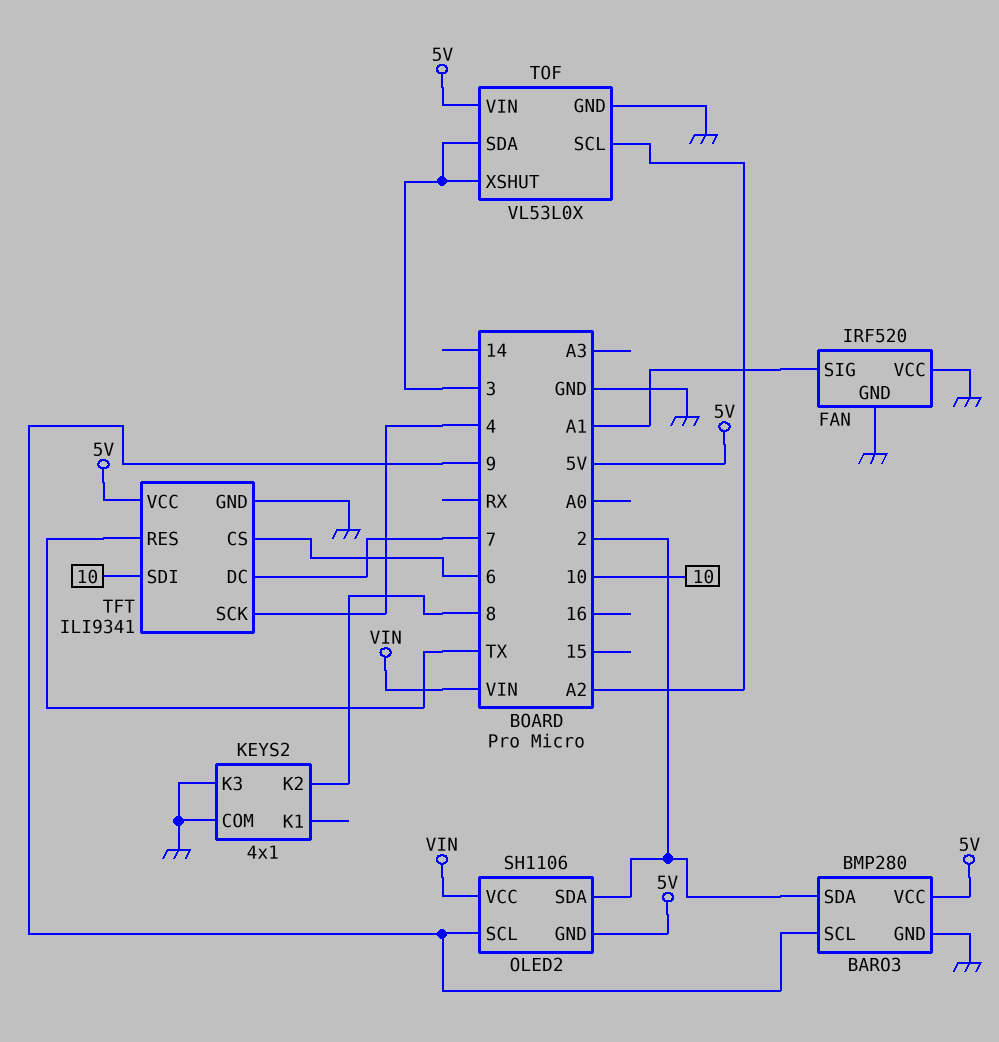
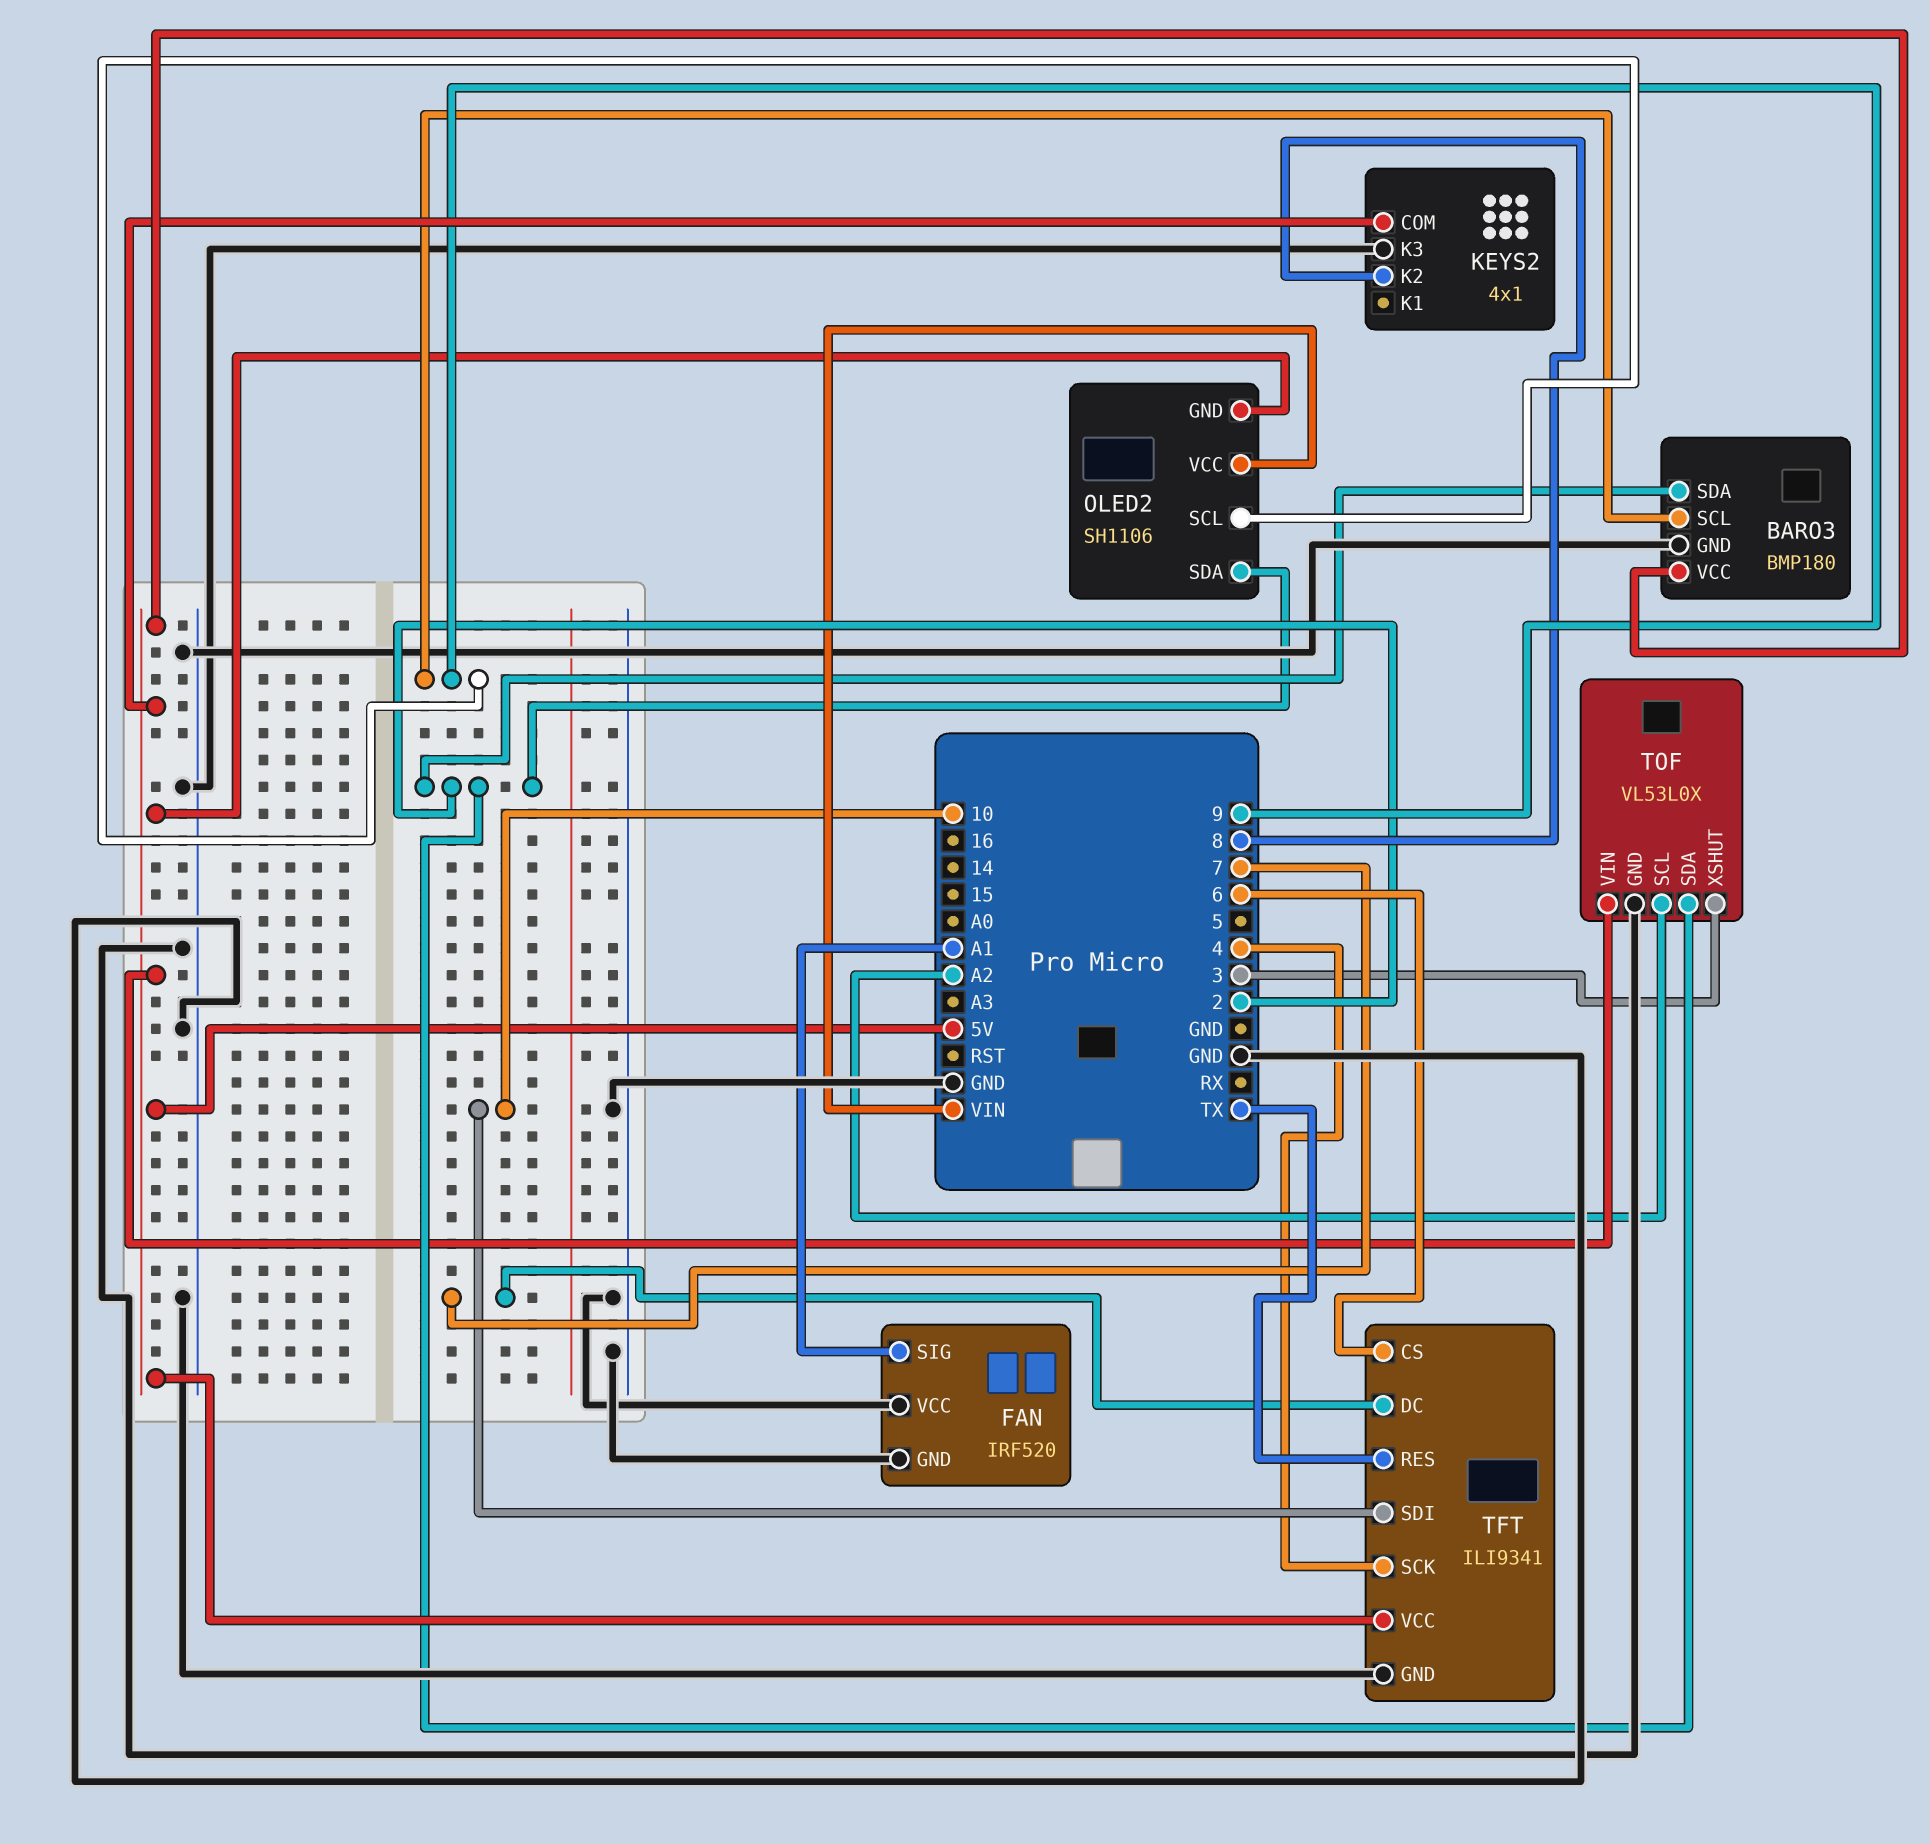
BARO3: BMP280 -> BMP180
KEYS2 pin COM: GND -> 5V
TOF pin SDA: 3 -> 2

